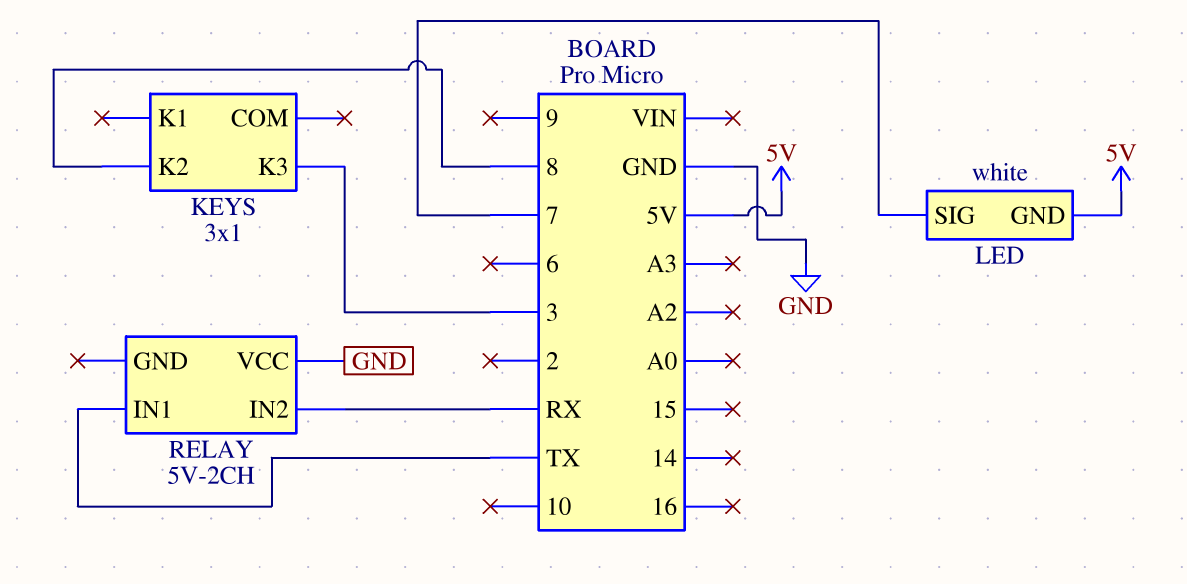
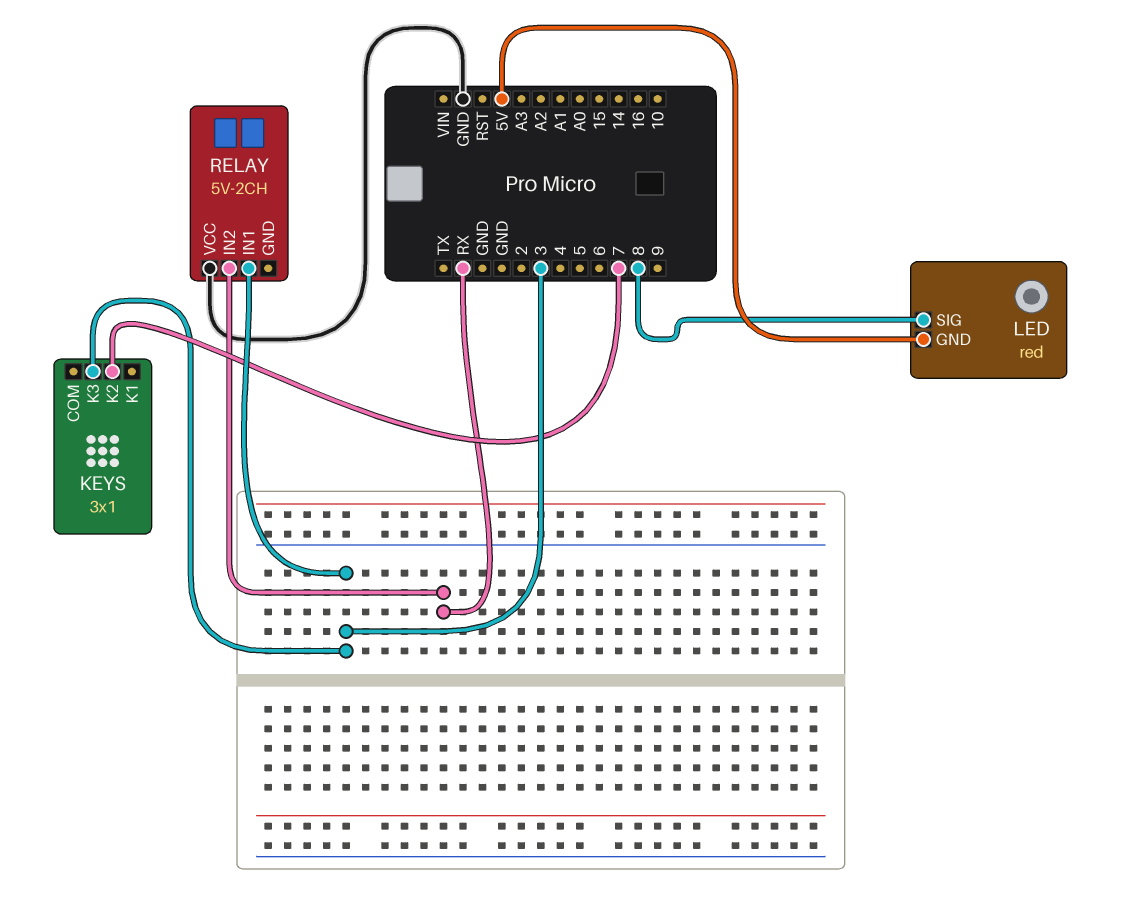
KEYS pin K2: 8 -> 7
LED: white -> red
LED pin SIG: 7 -> 8
RELAY pin IN1: TX -> 3

